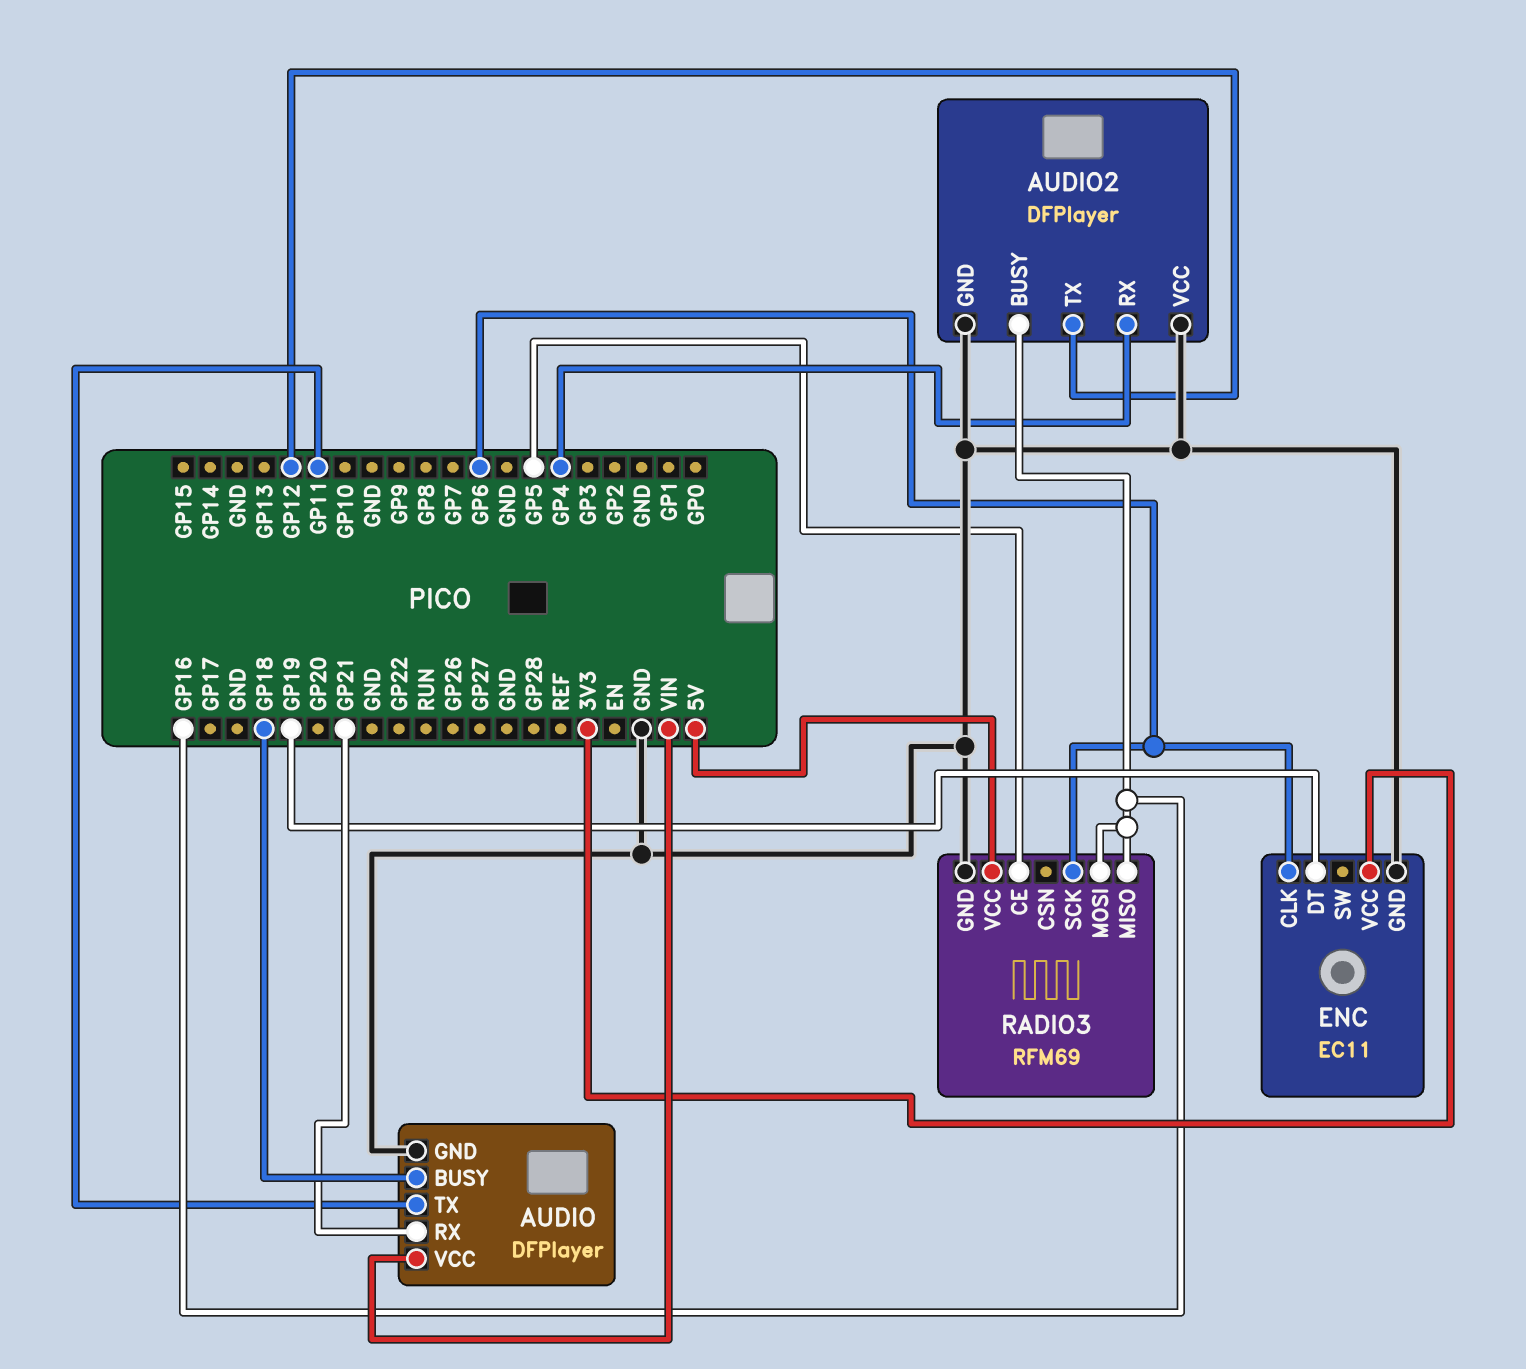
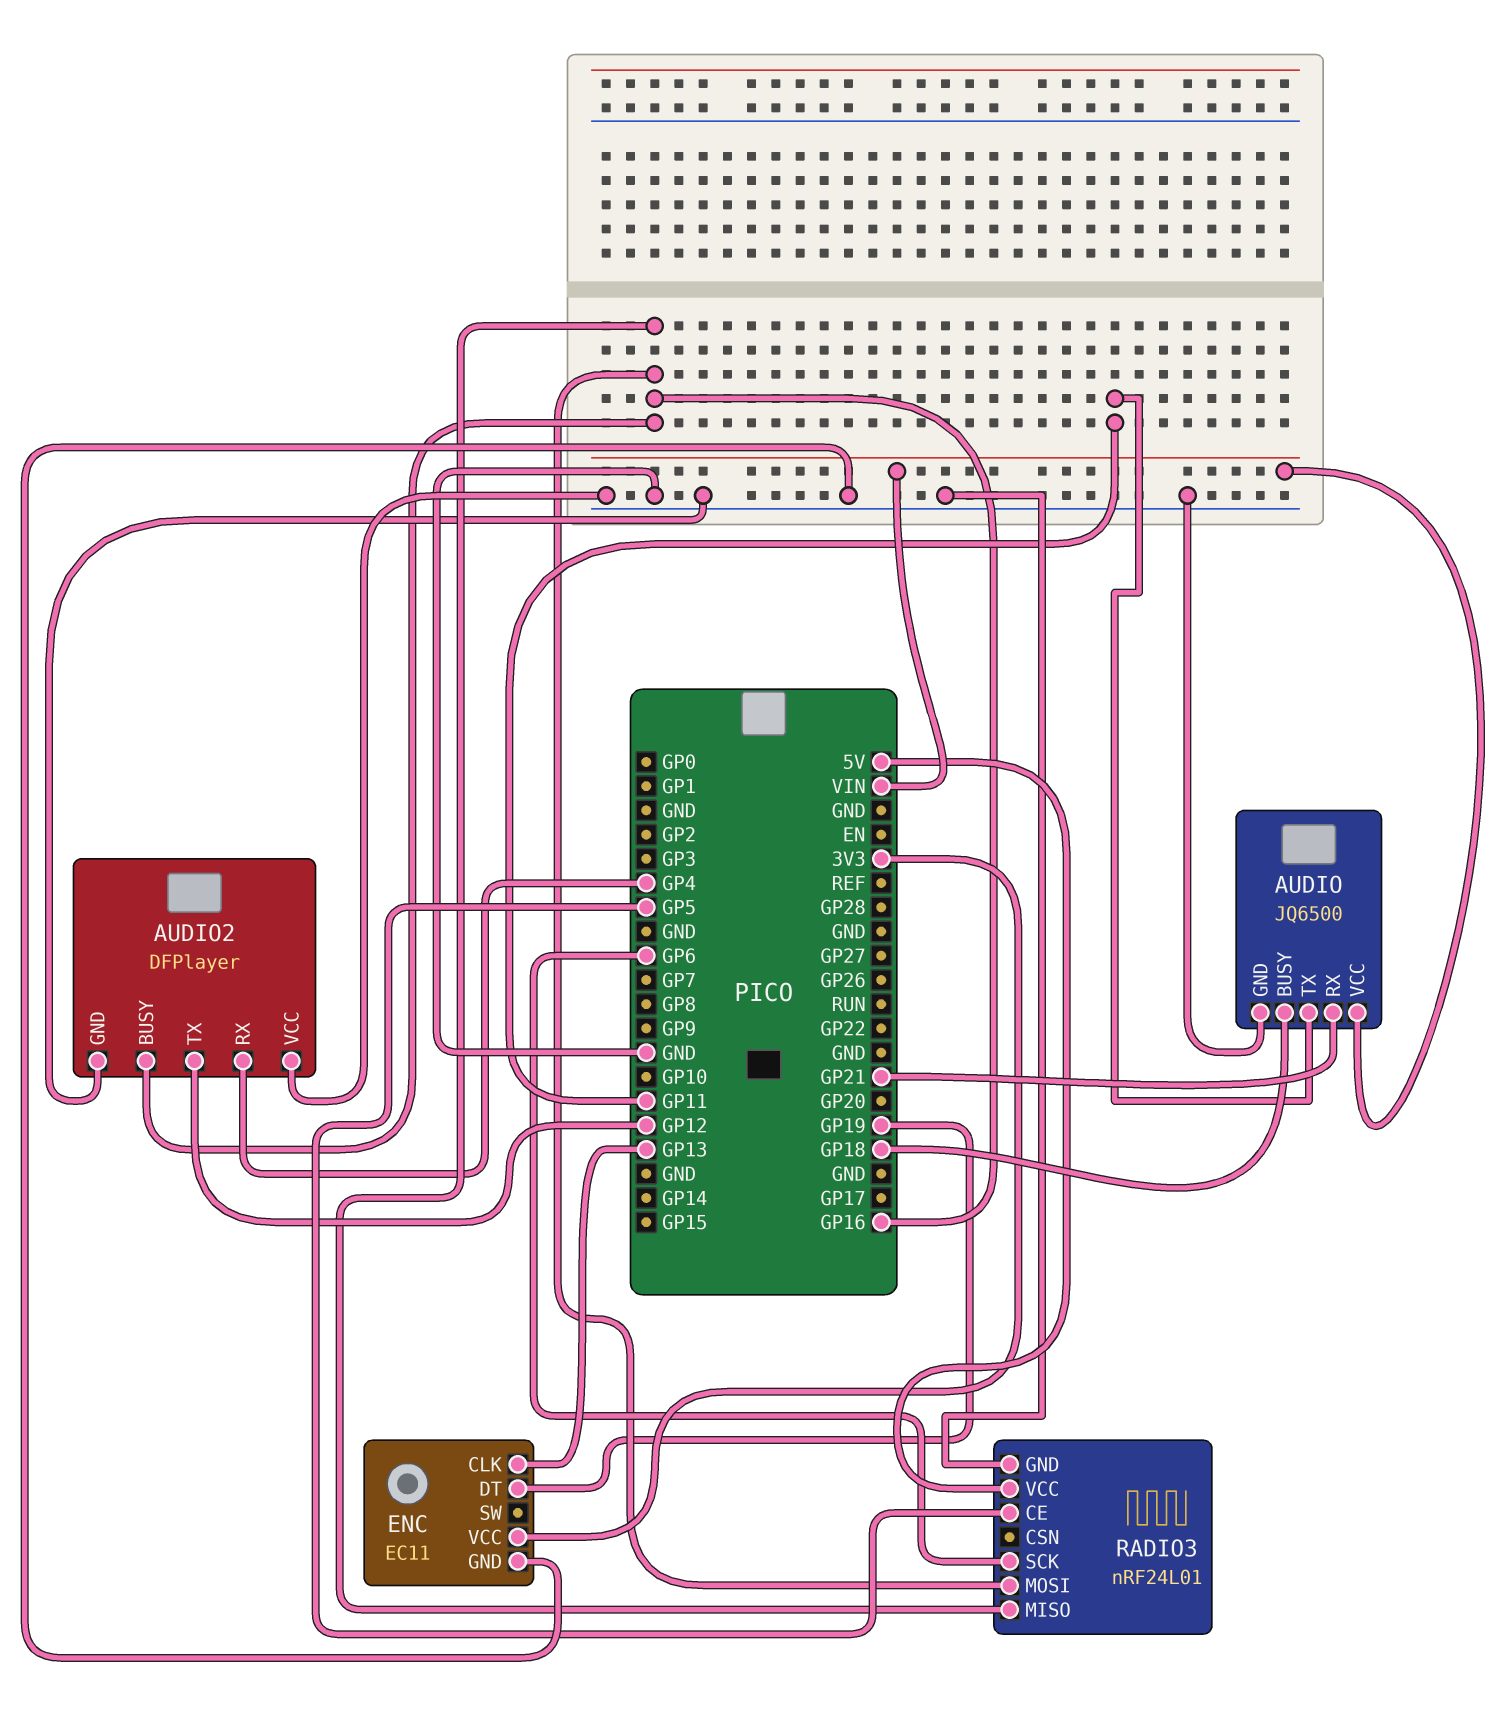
AUDIO: DFPlayer -> JQ6500
ENC pin CLK: GP6 -> GP13
RADIO3: RFM69 -> nRF24L01

